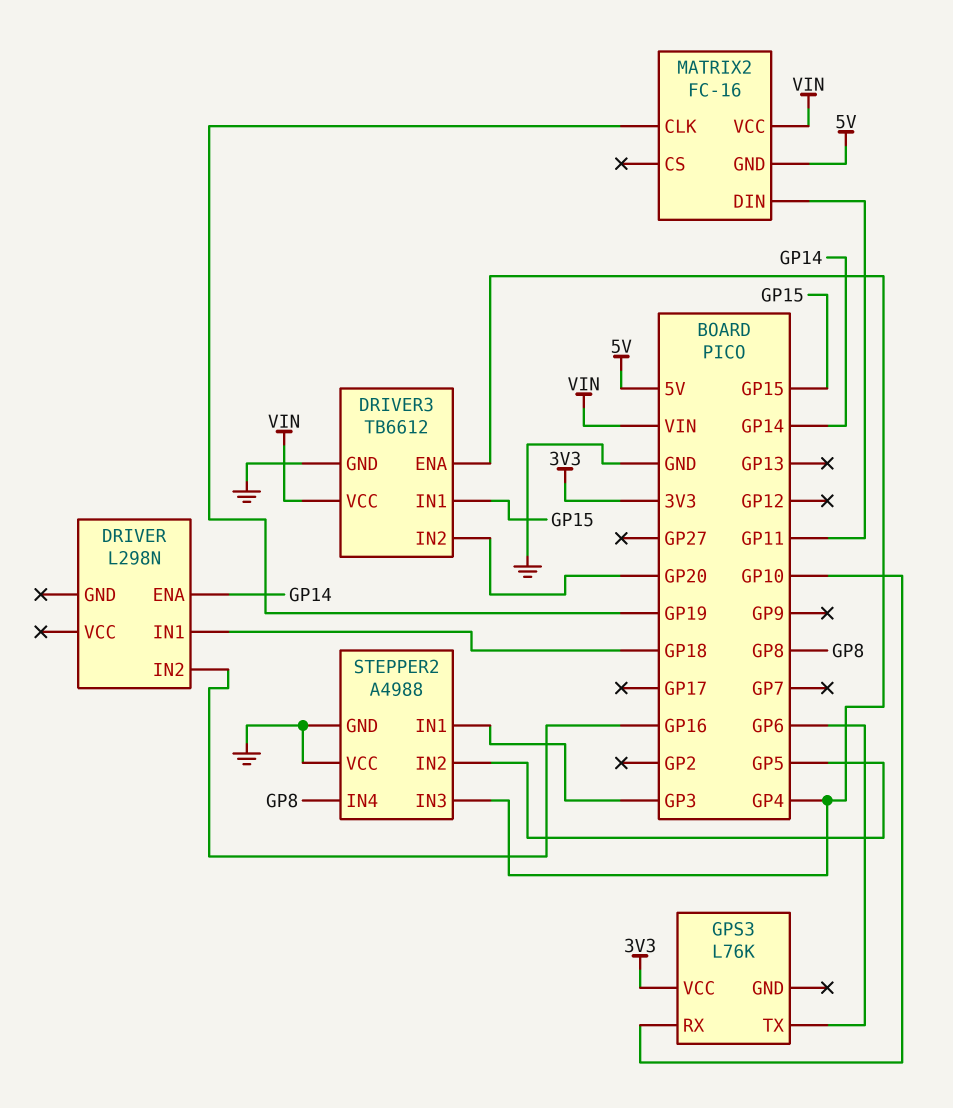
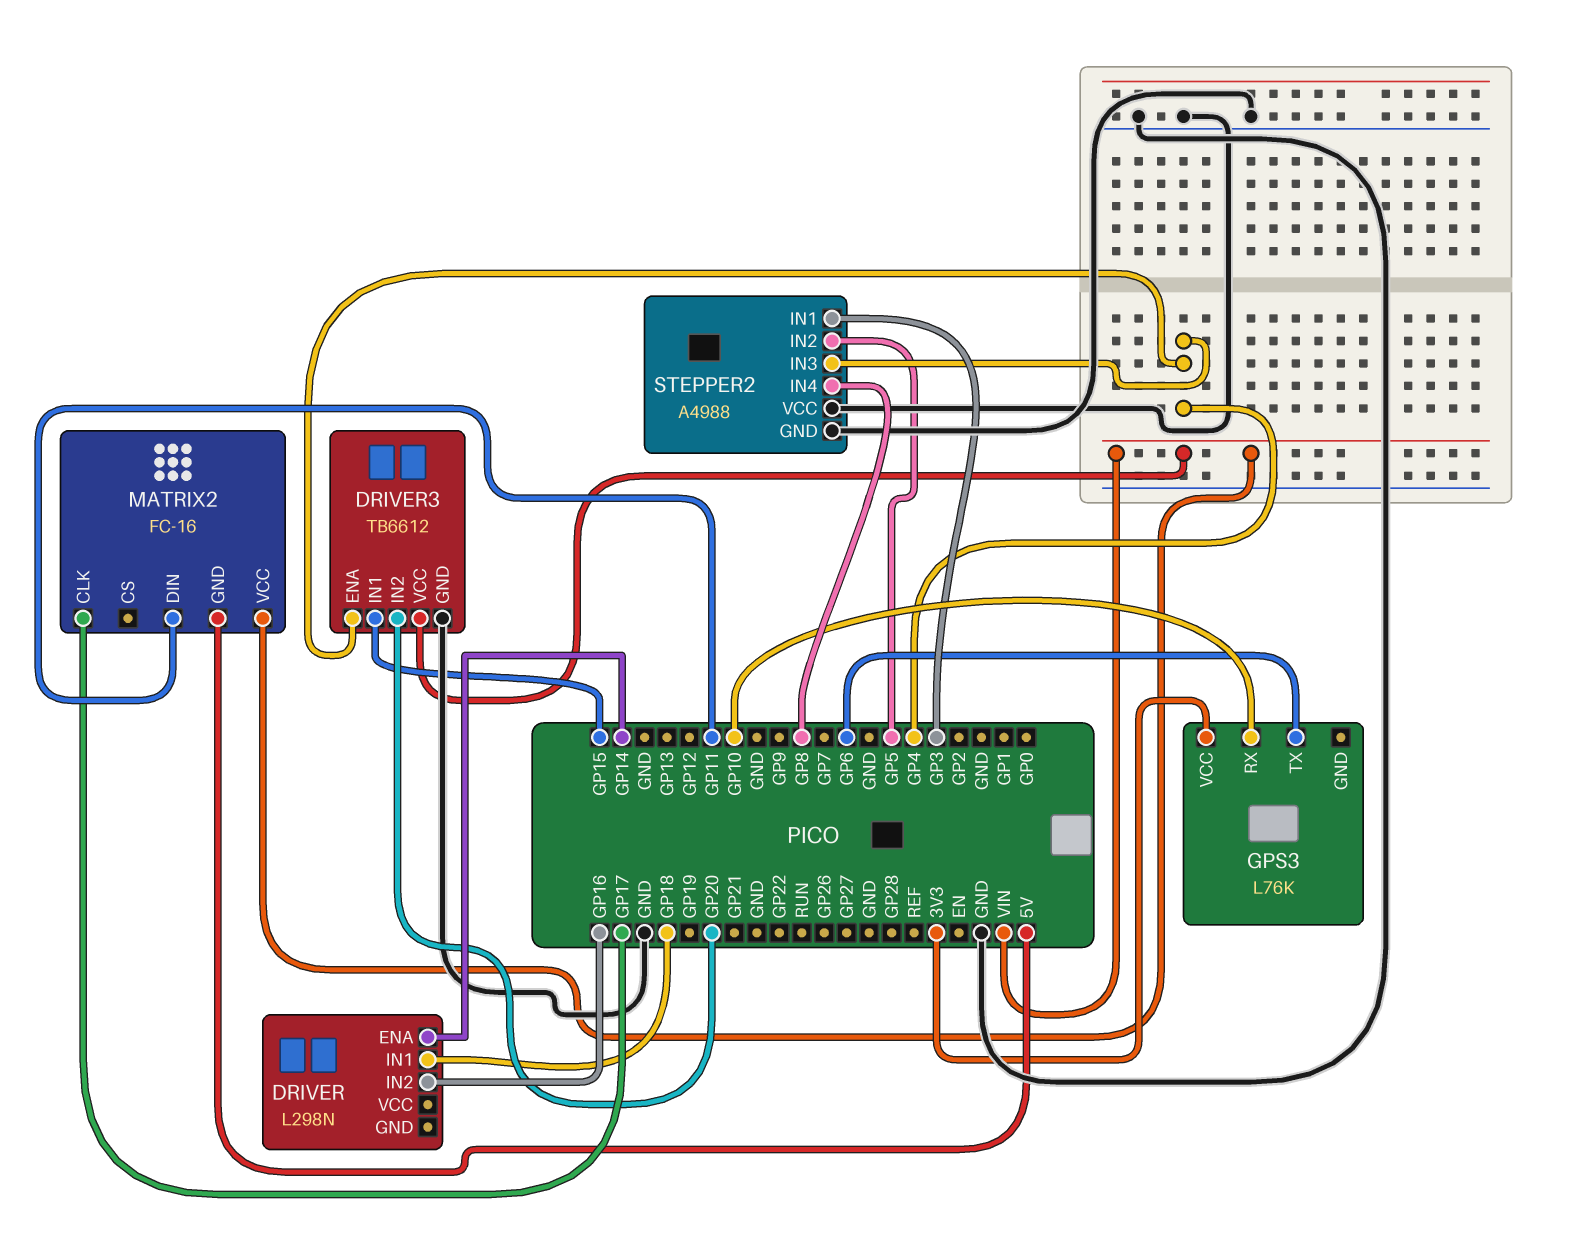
MATRIX2 pin CLK: GP19 -> GP17

